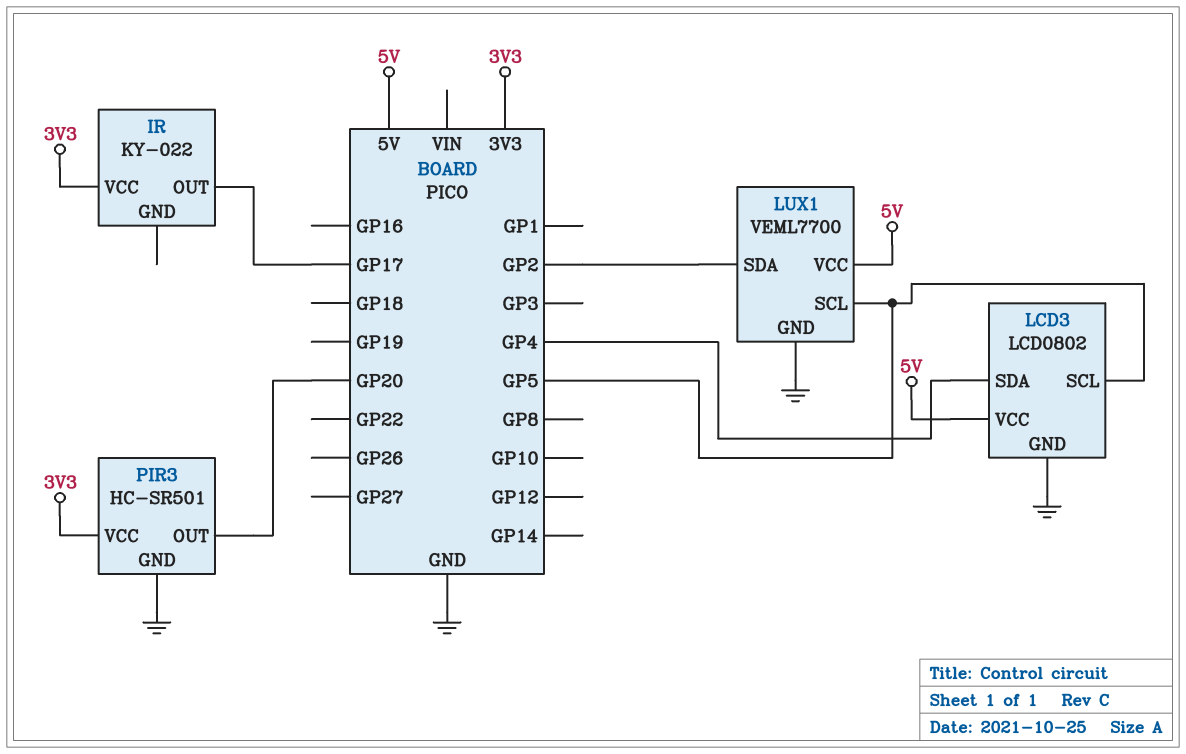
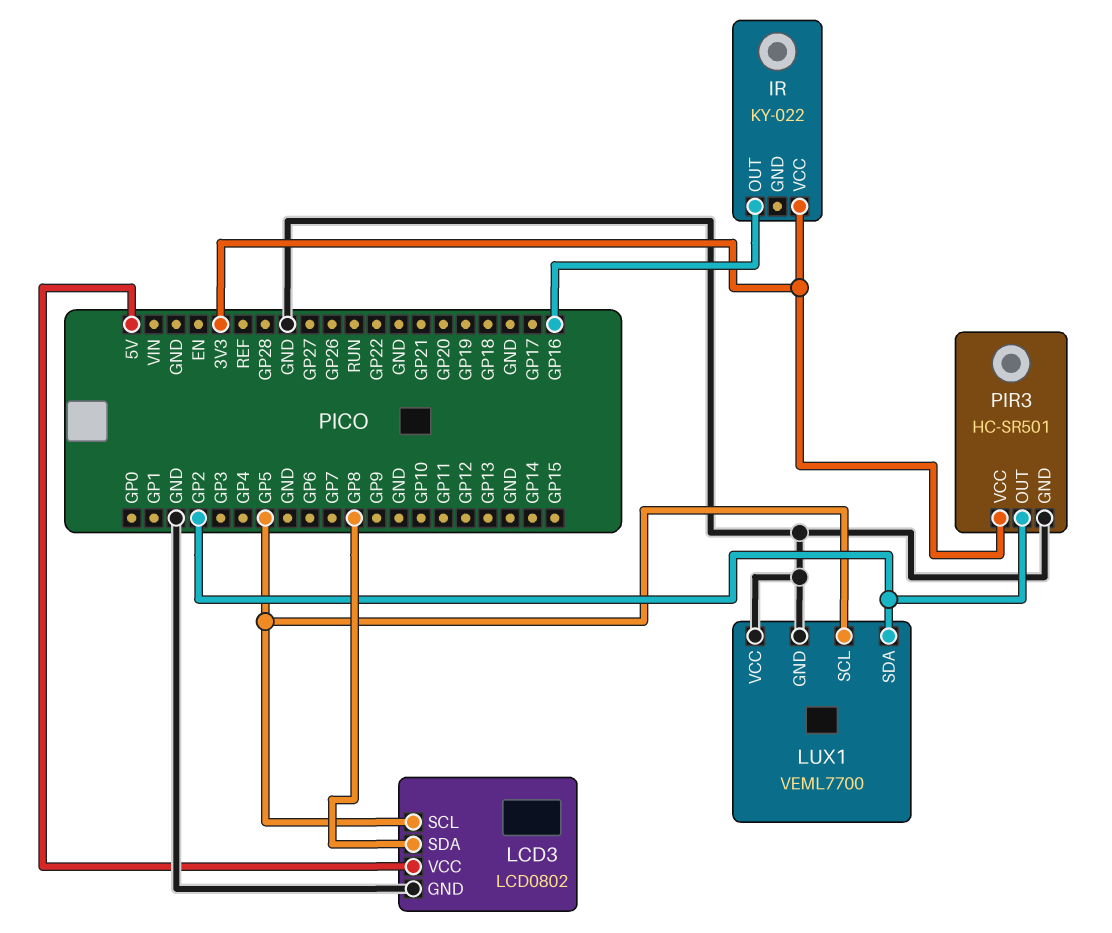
IR pin OUT: GP17 -> GP16
LCD3 pin SDA: GP4 -> GP8
LUX1 pin VCC: 5V -> GND
PIR3 pin OUT: GP20 -> GP2

